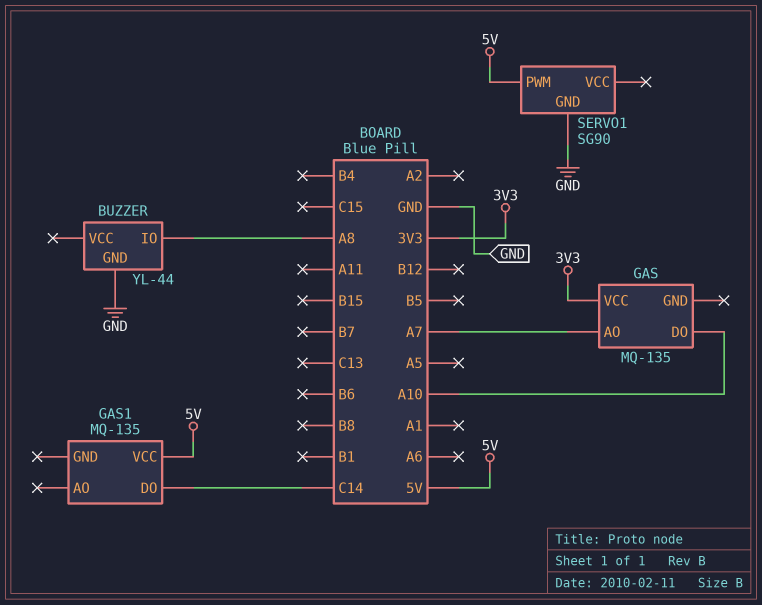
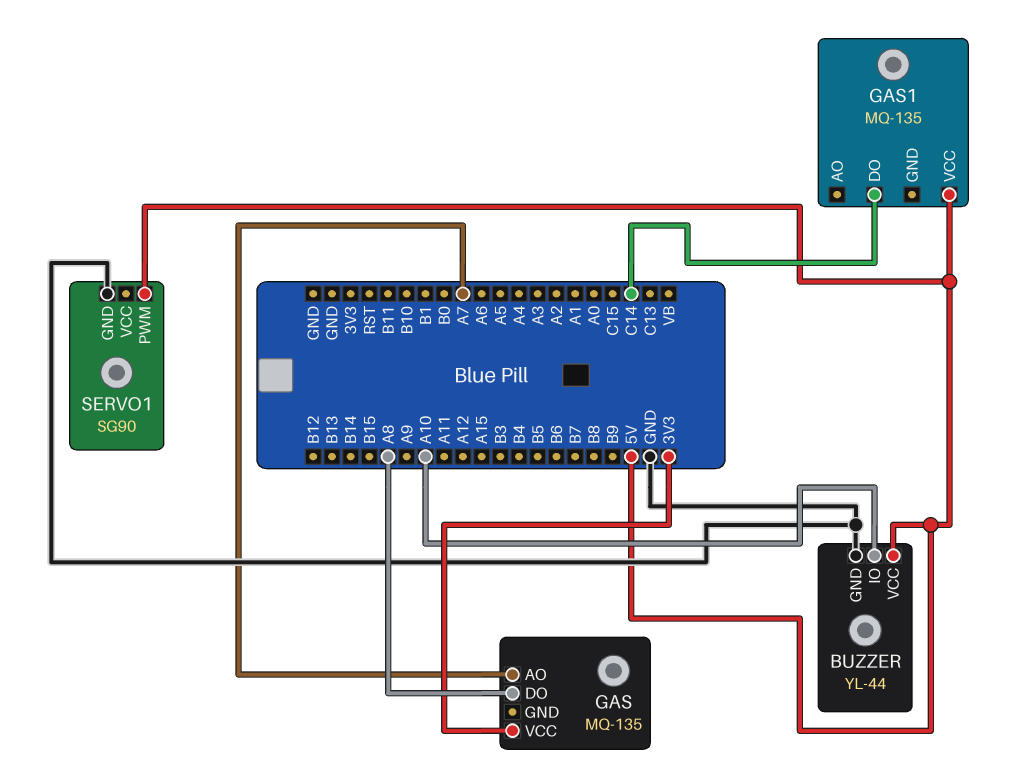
BUZZER pin IO: A8 -> A10
BUZZER pin VCC: none -> 5V
GAS pin DO: A10 -> A8

